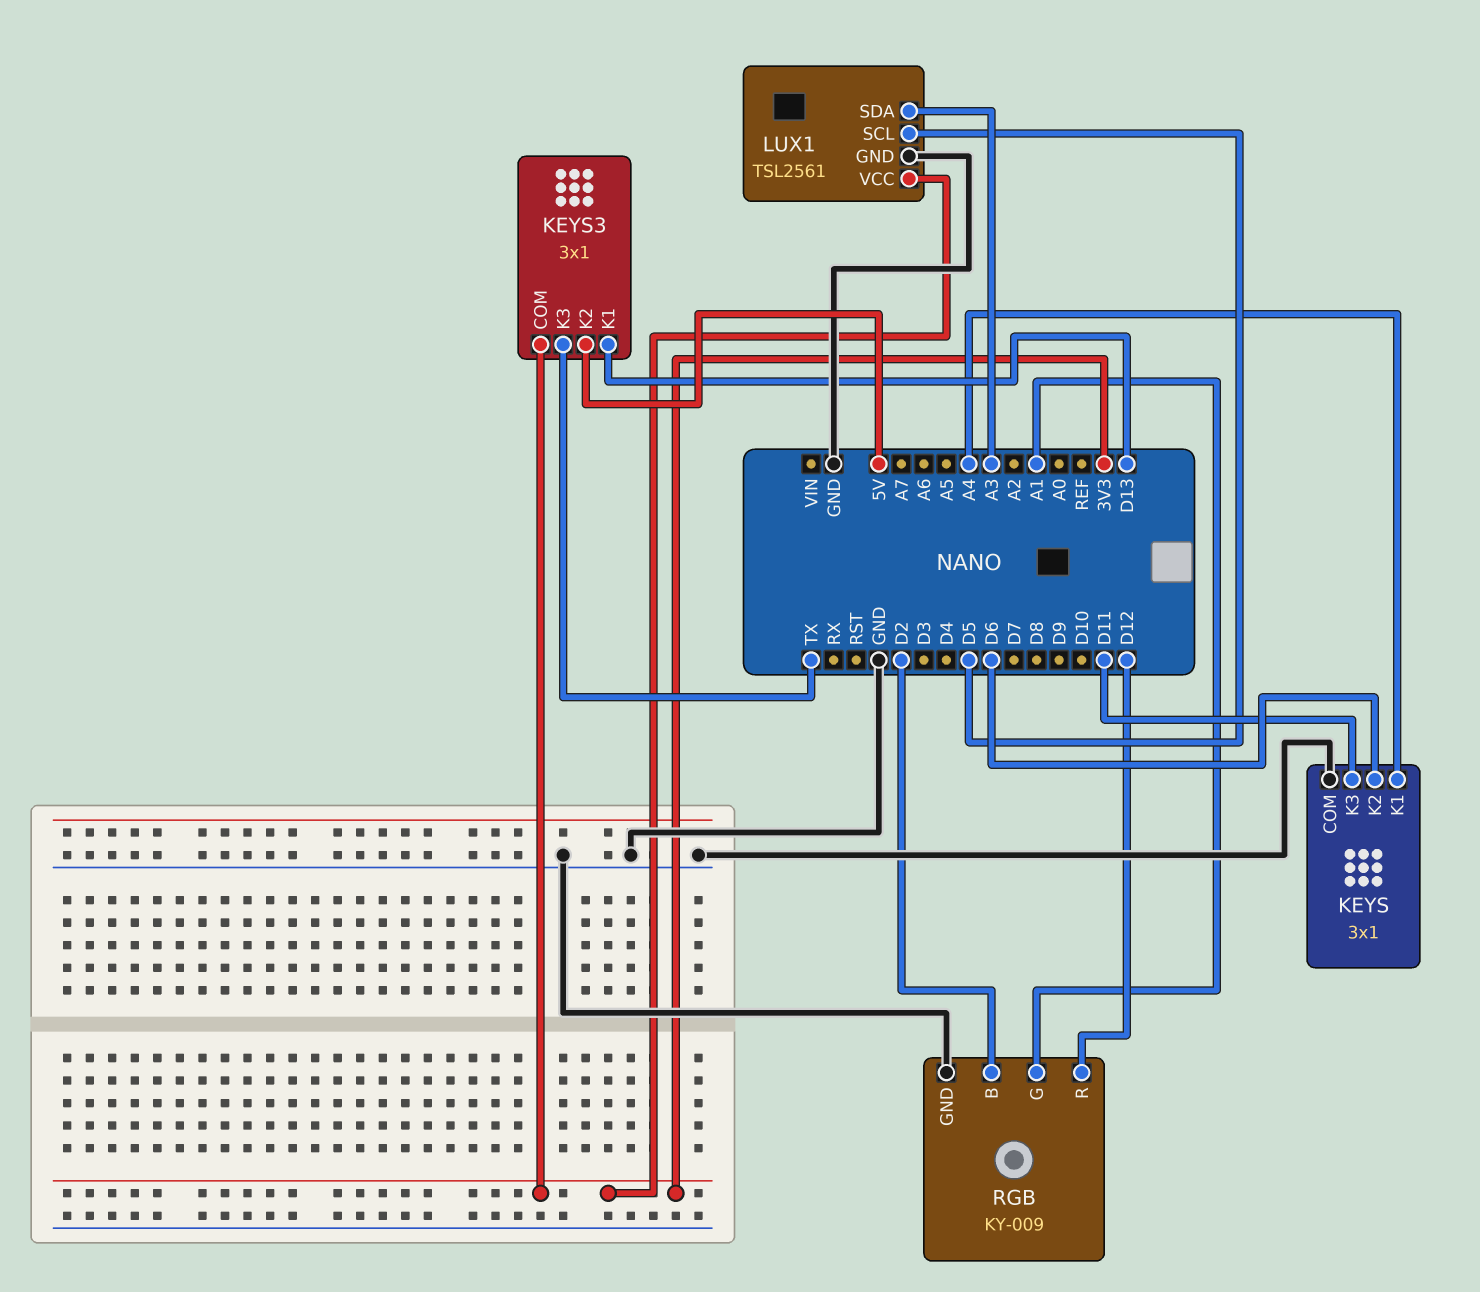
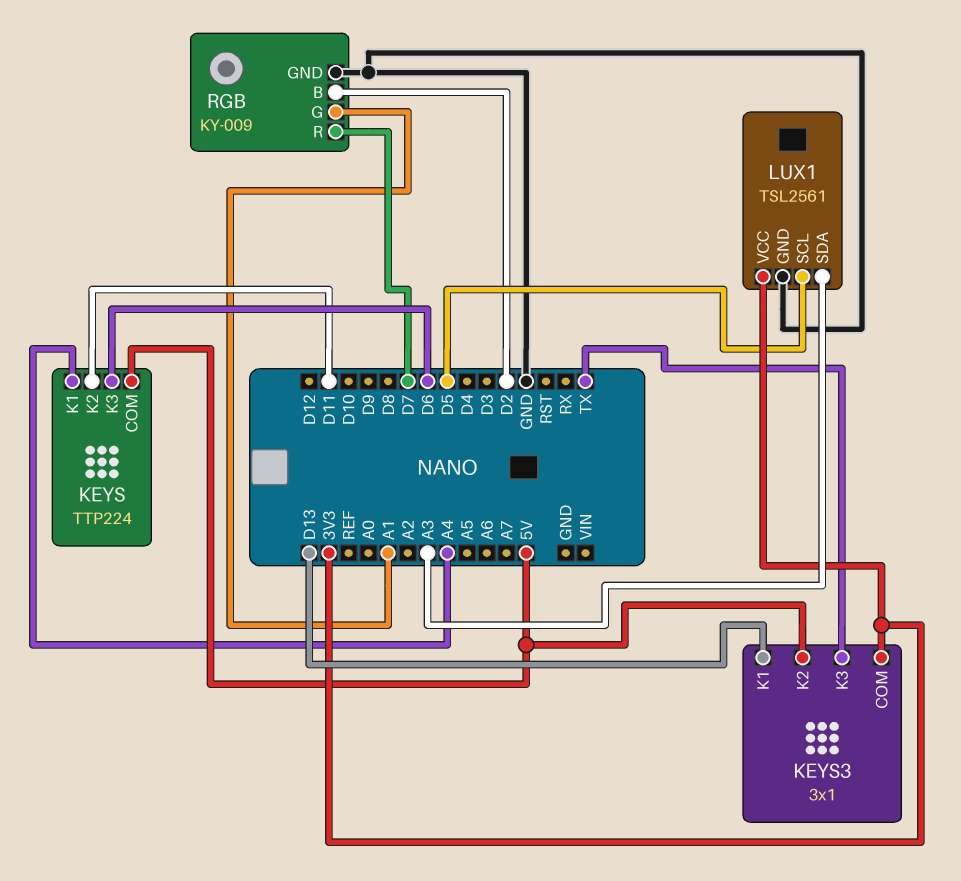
KEYS: 3x1 -> TTP224
KEYS pin COM: GND -> 5V
KEYS pin K2: D6 -> D11
KEYS pin K3: D11 -> D6
RGB pin R: D12 -> D7

